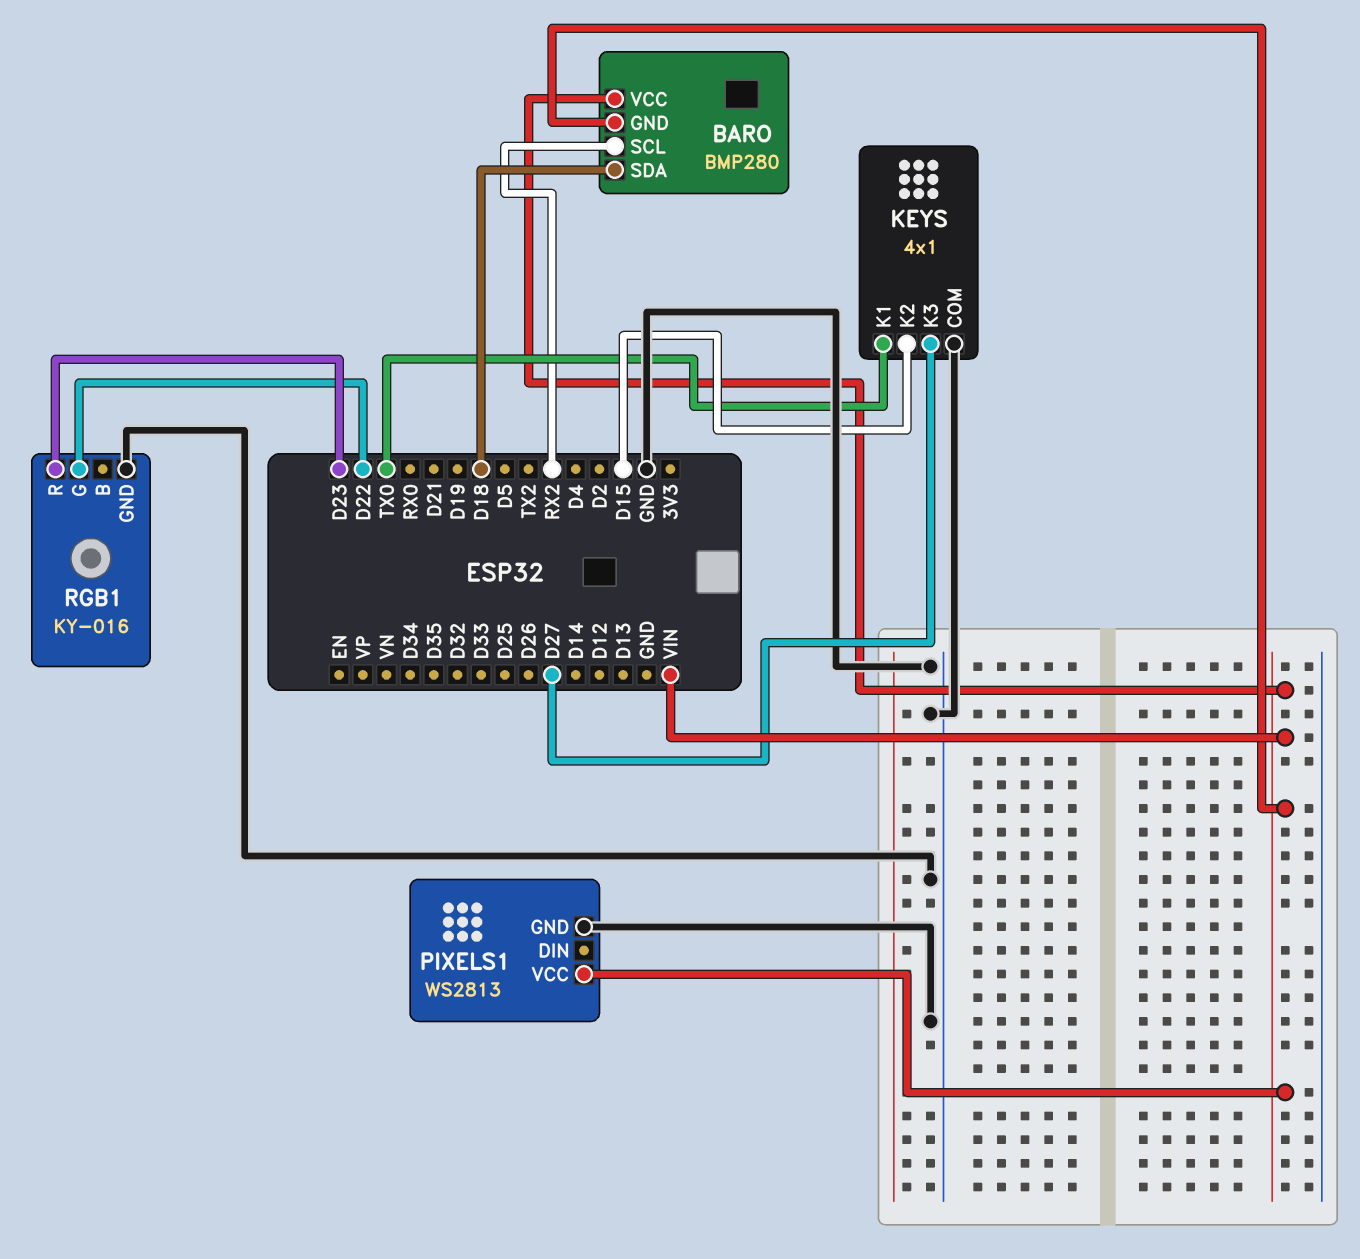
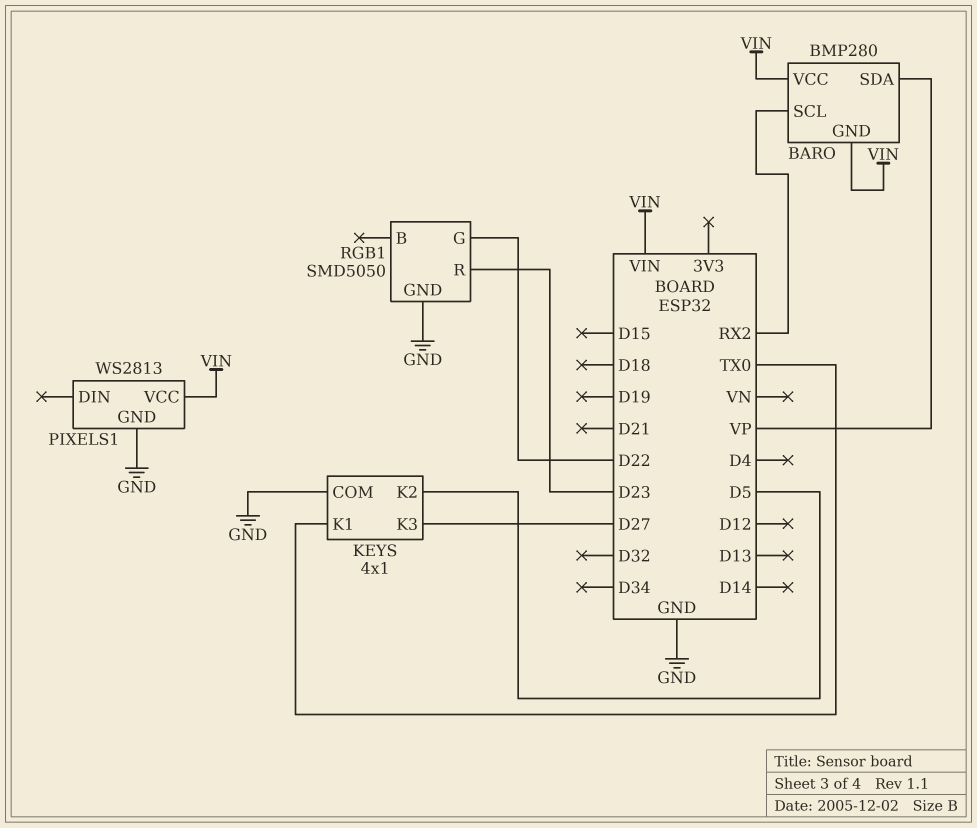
BARO pin SDA: D18 -> VP
KEYS pin K2: D15 -> D5
RGB1: KY-016 -> SMD5050

